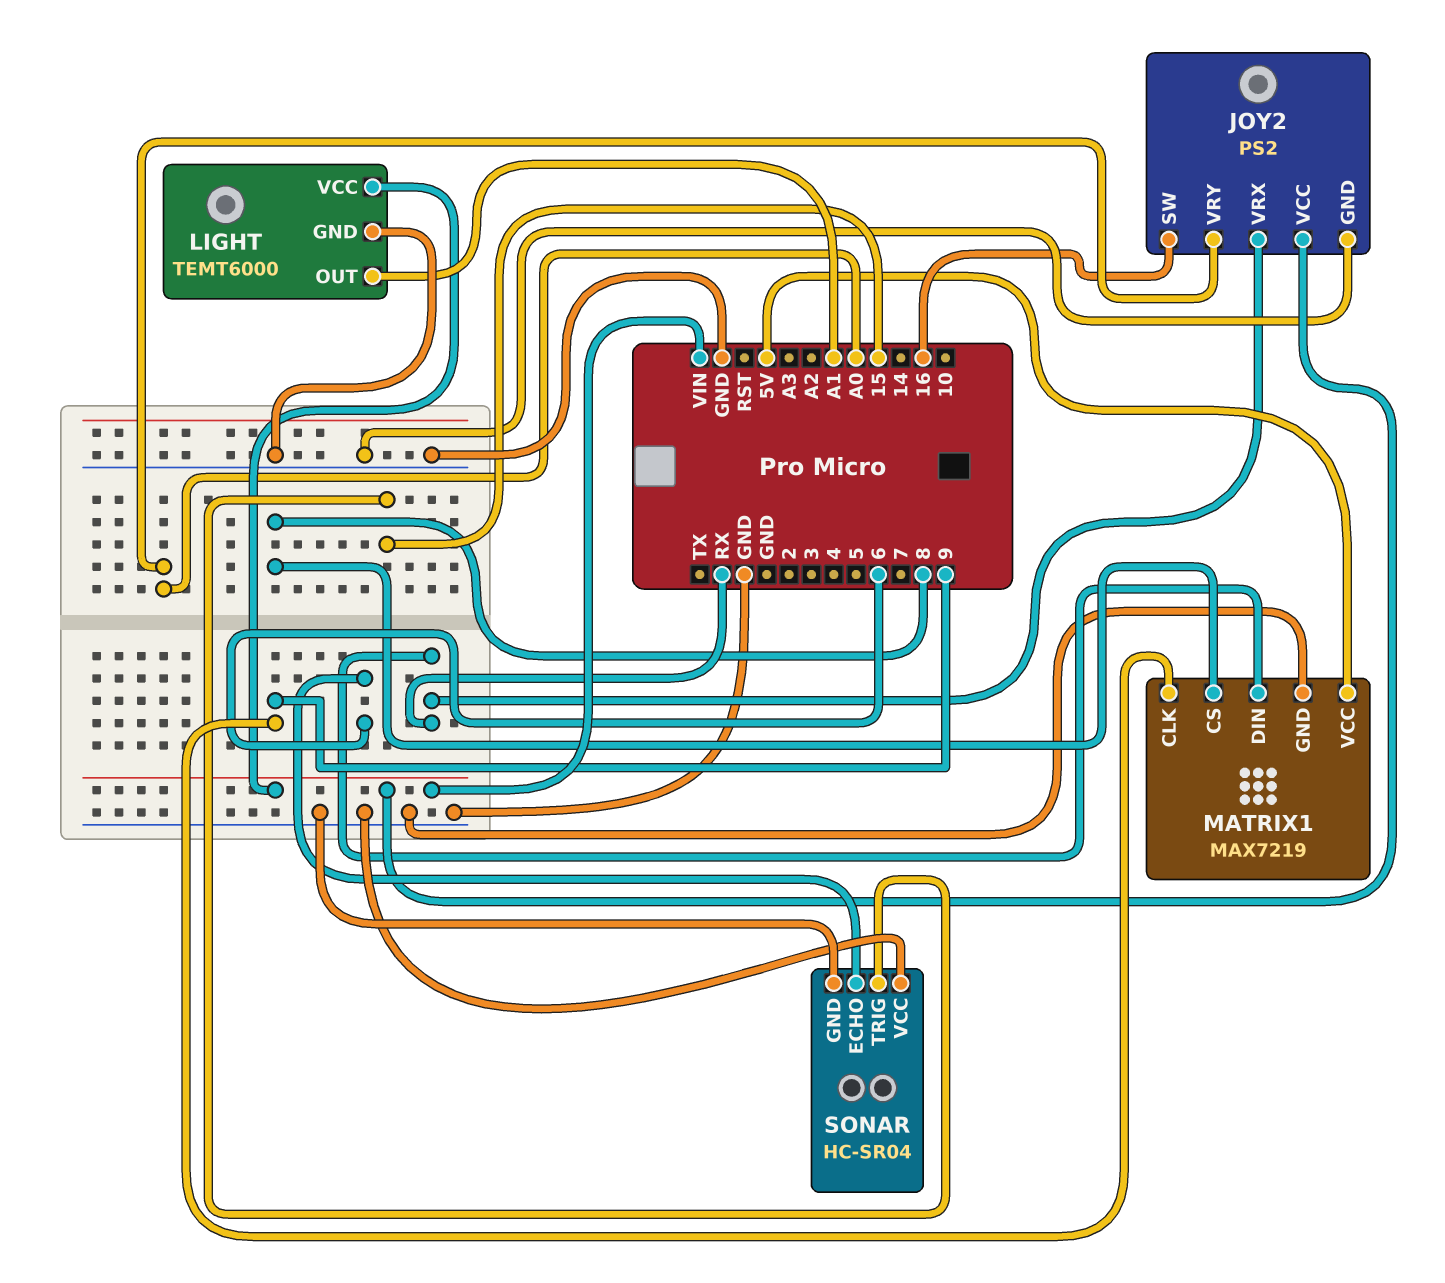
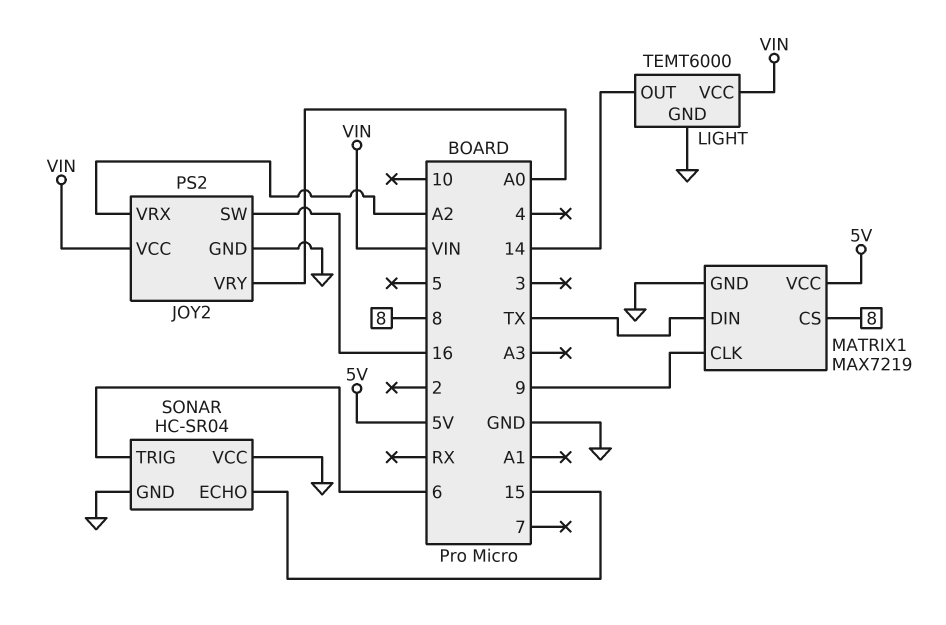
JOY2 pin VRX: RX -> A2
LIGHT pin OUT: A1 -> 14
MATRIX1 pin DIN: RX -> TX
SONAR pin ECHO: 6 -> 15
SONAR pin TRIG: 15 -> 6

